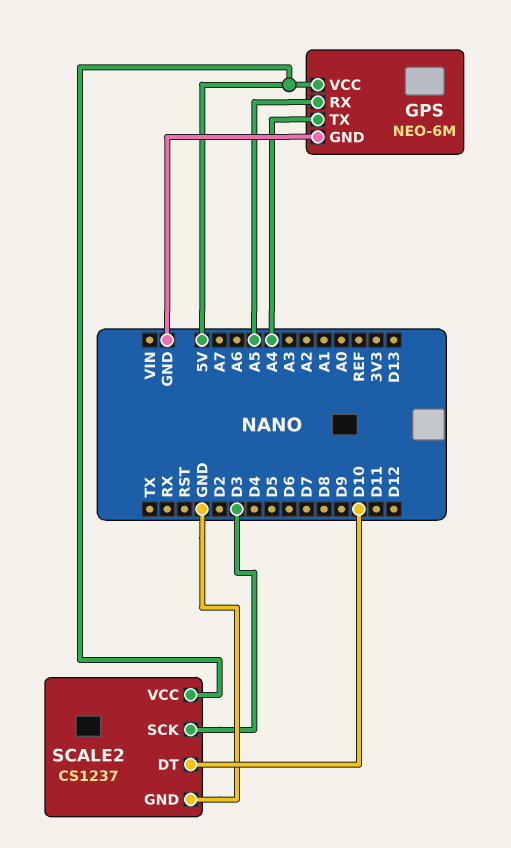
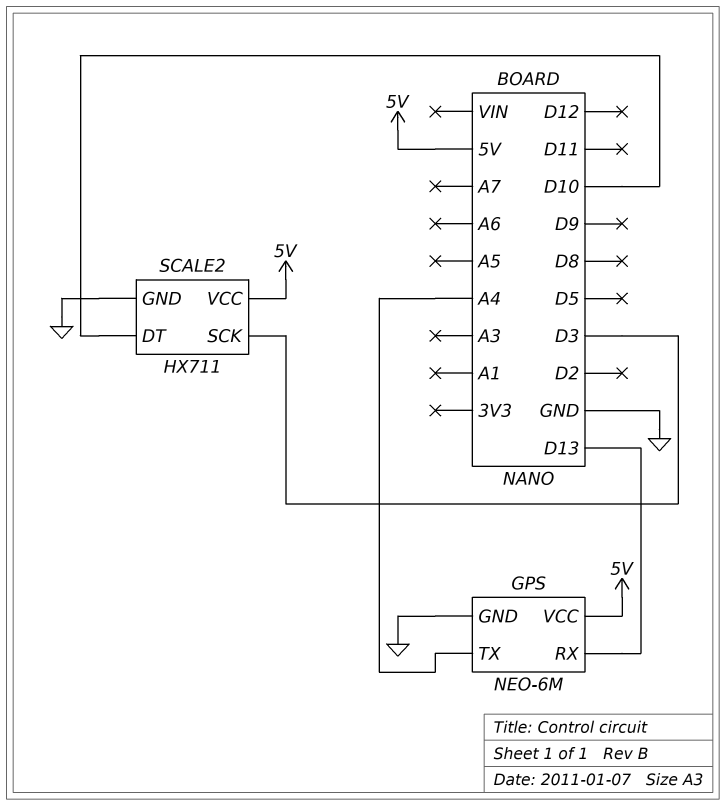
GPS pin RX: A5 -> D13
SCALE2: CS1237 -> HX711

